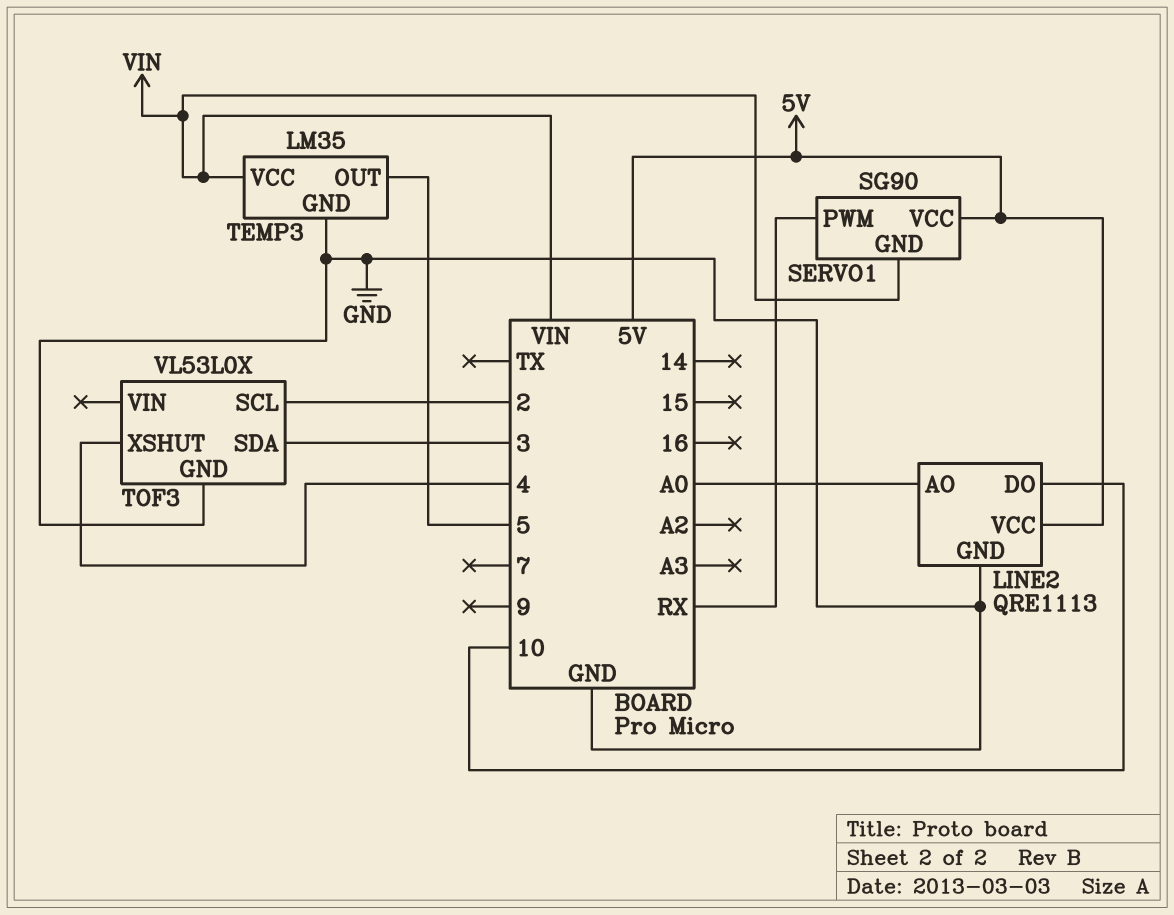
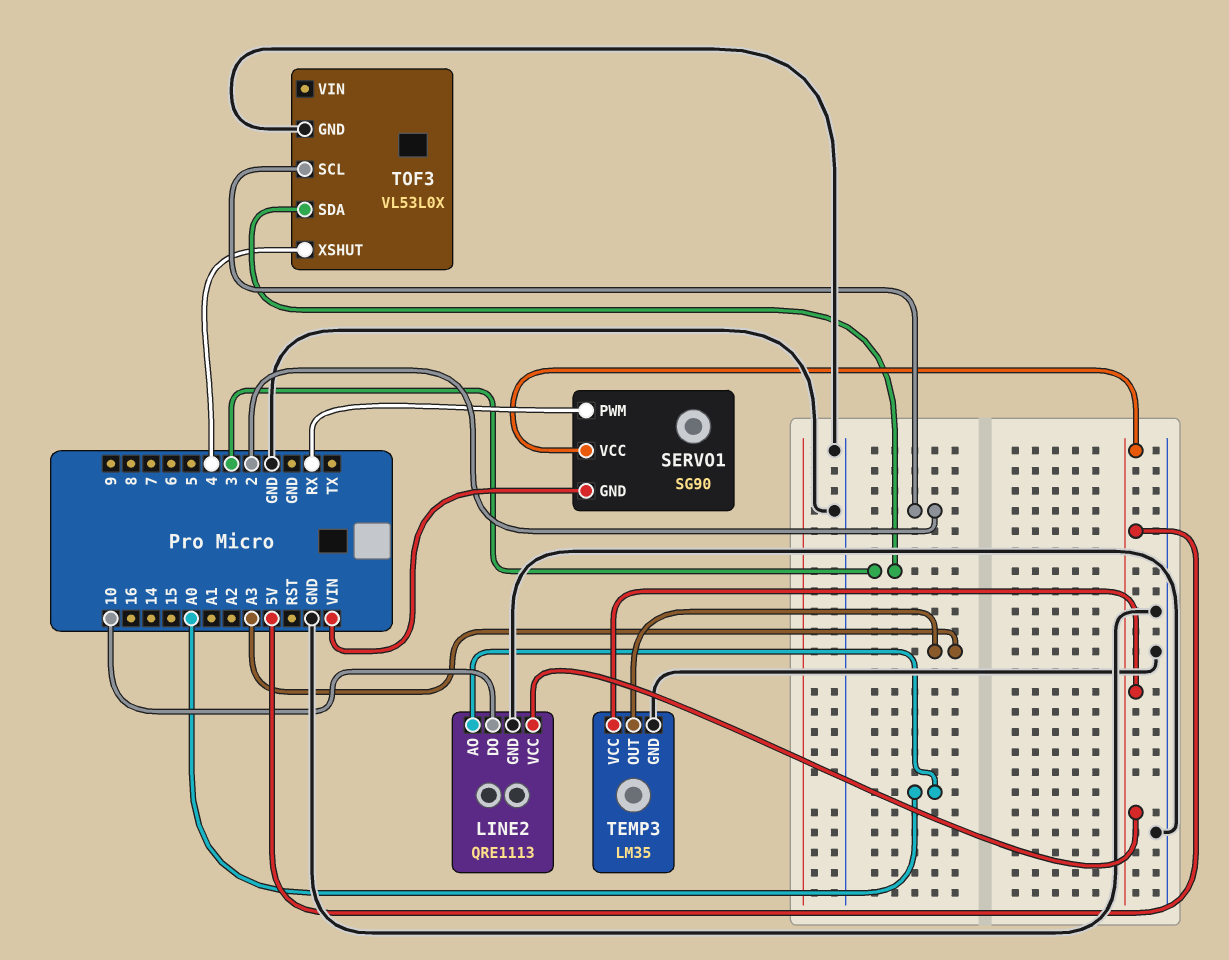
TEMP3 pin OUT: 5 -> A3
TEMP3 pin VCC: VIN -> 5V

